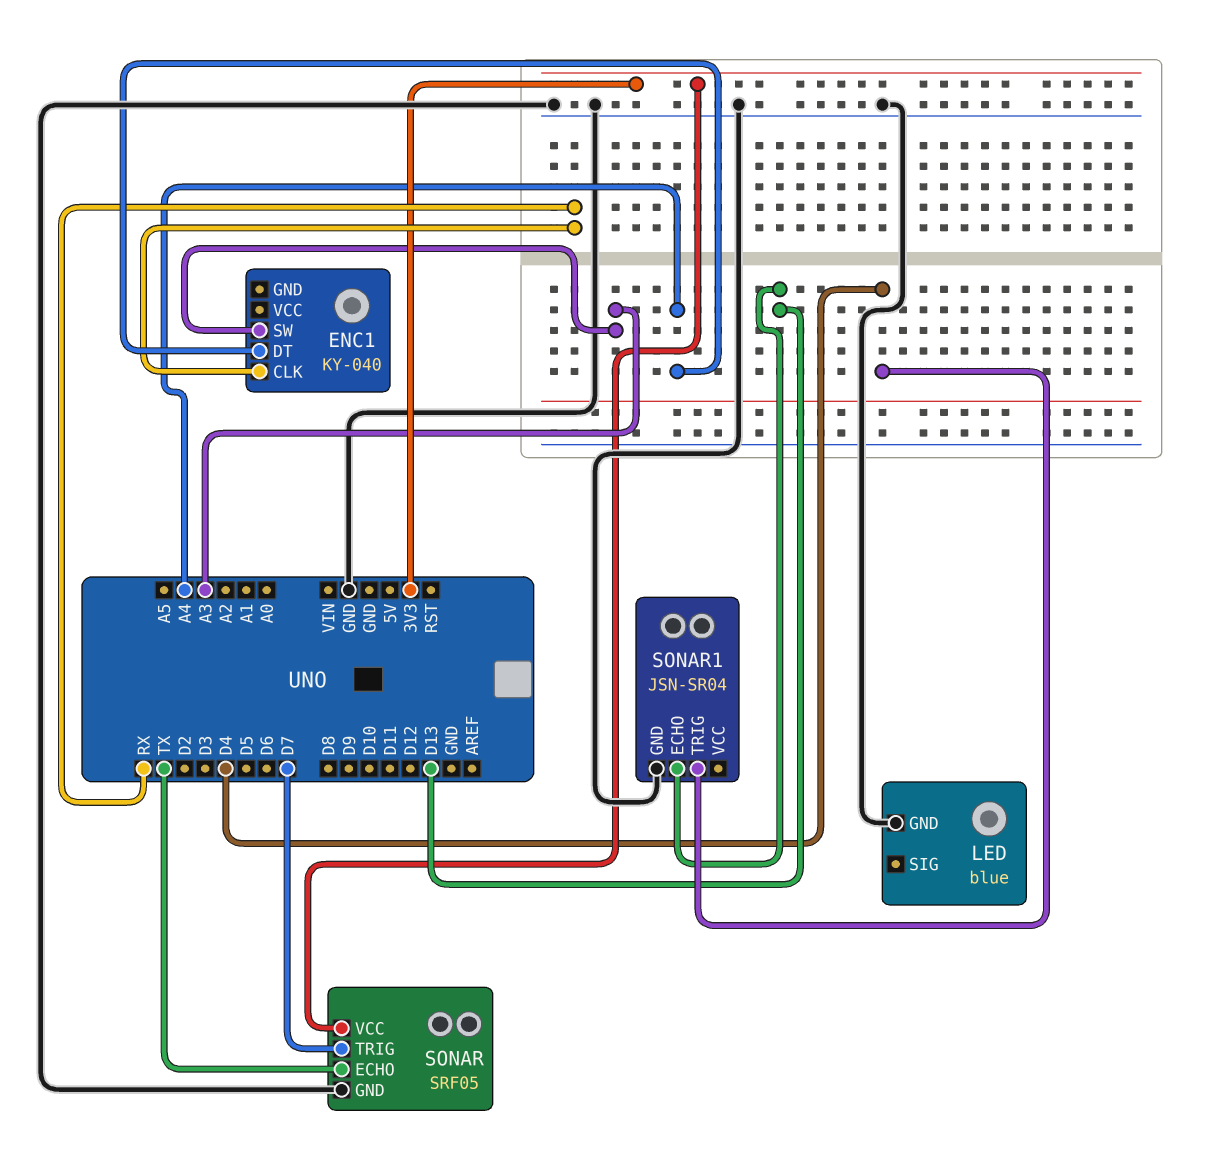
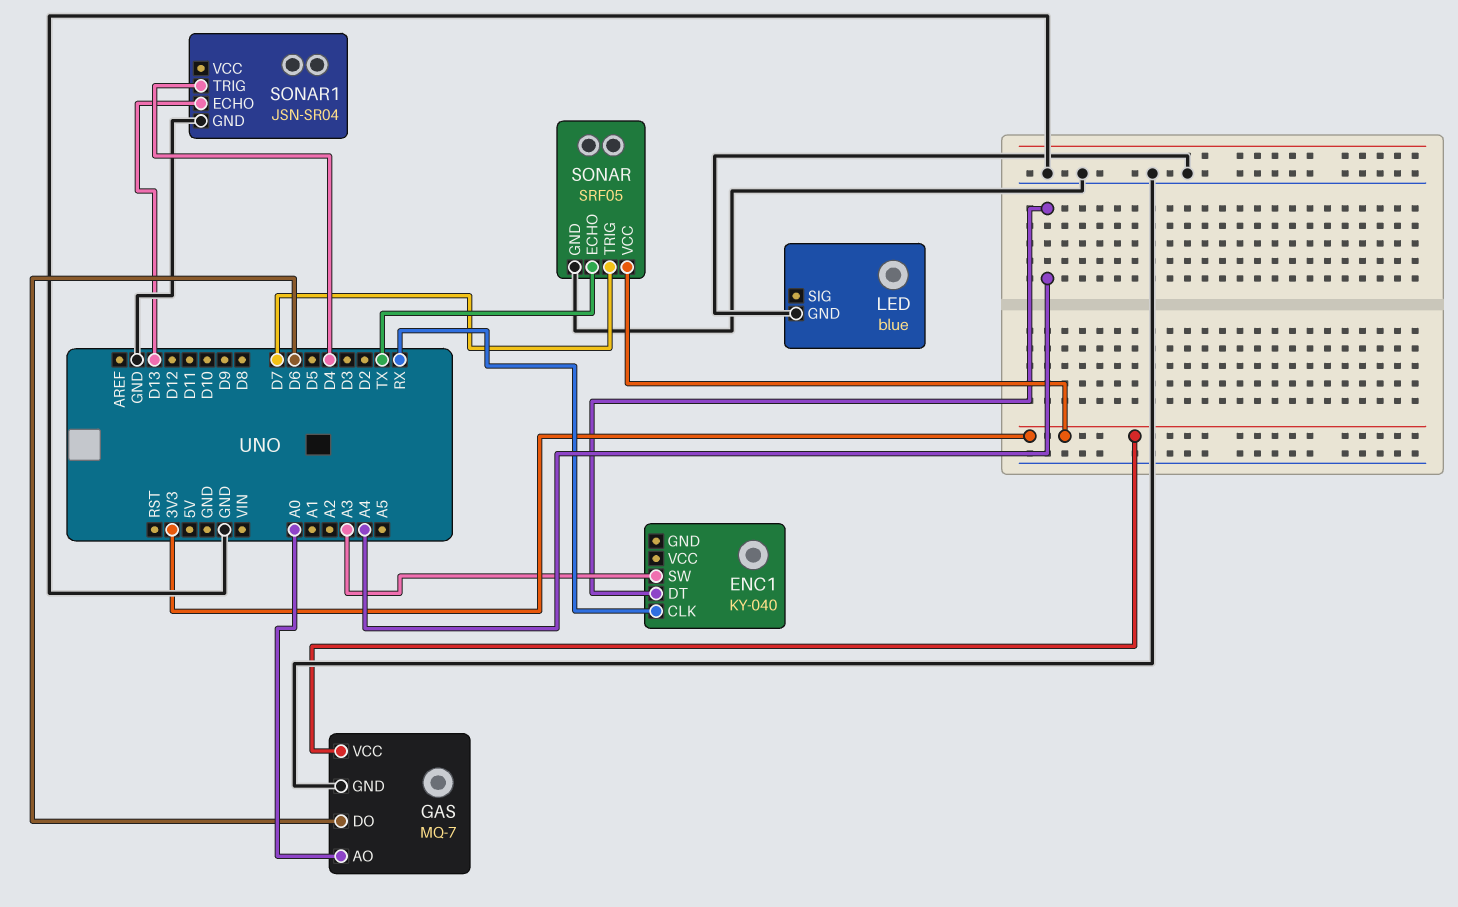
GAS: none -> MQ-7
GAS pin AO: none -> A0
GAS pin DO: none -> D6
GAS pin GND: none -> GND
GAS pin VCC: none -> 3V3

